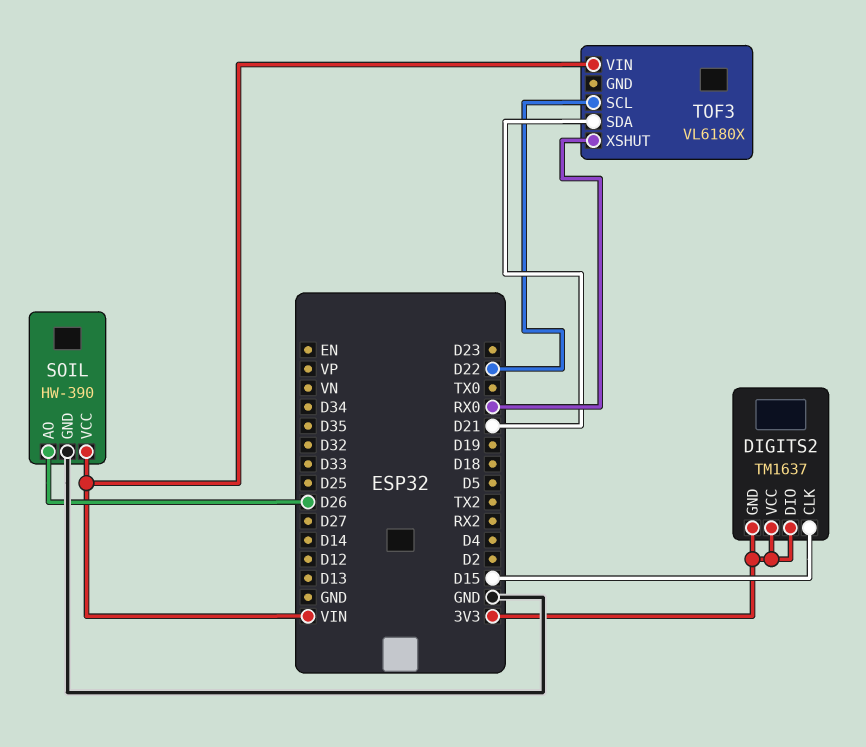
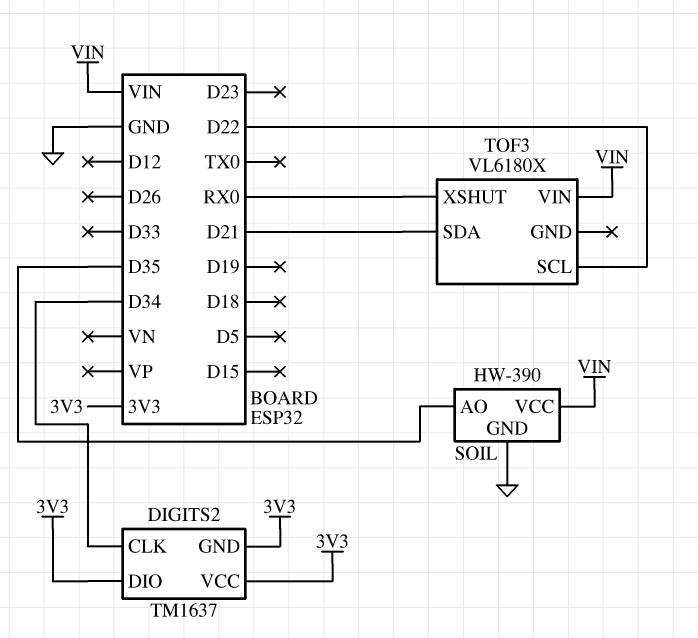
DIGITS2 pin CLK: D15 -> D34
SOIL pin AO: D26 -> D35

